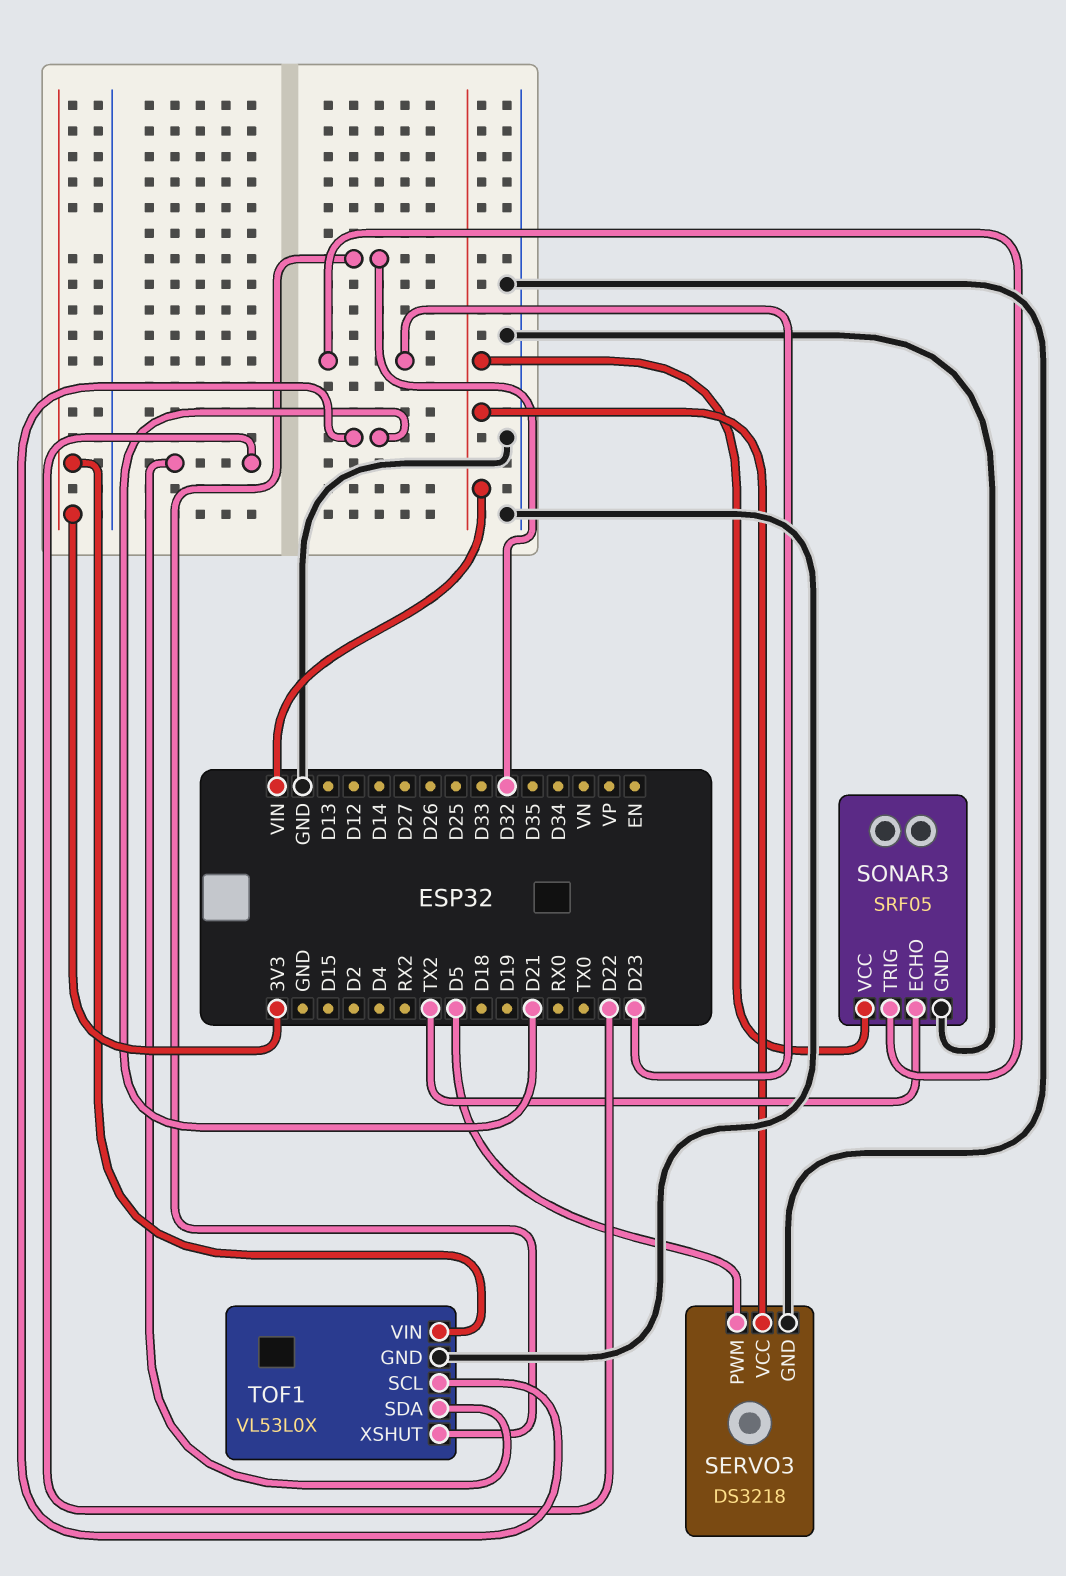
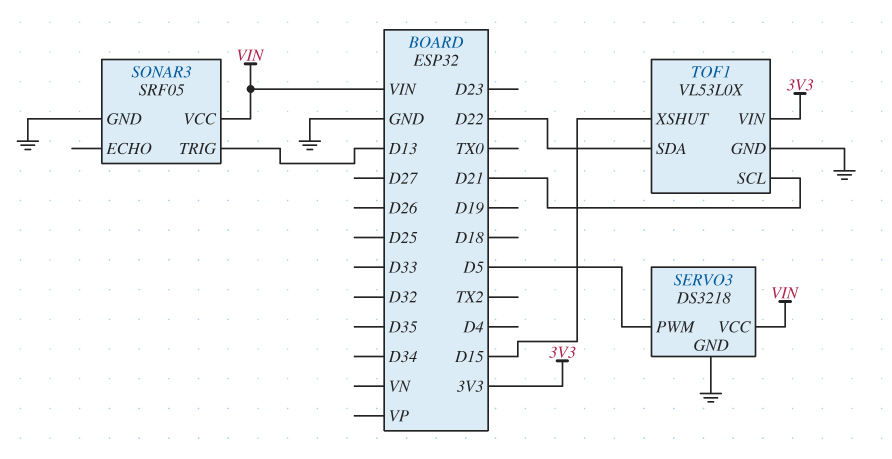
SONAR3 pin ECHO: TX2 -> none
SONAR3 pin TRIG: D23 -> D13
TOF1 pin XSHUT: D32 -> D15

